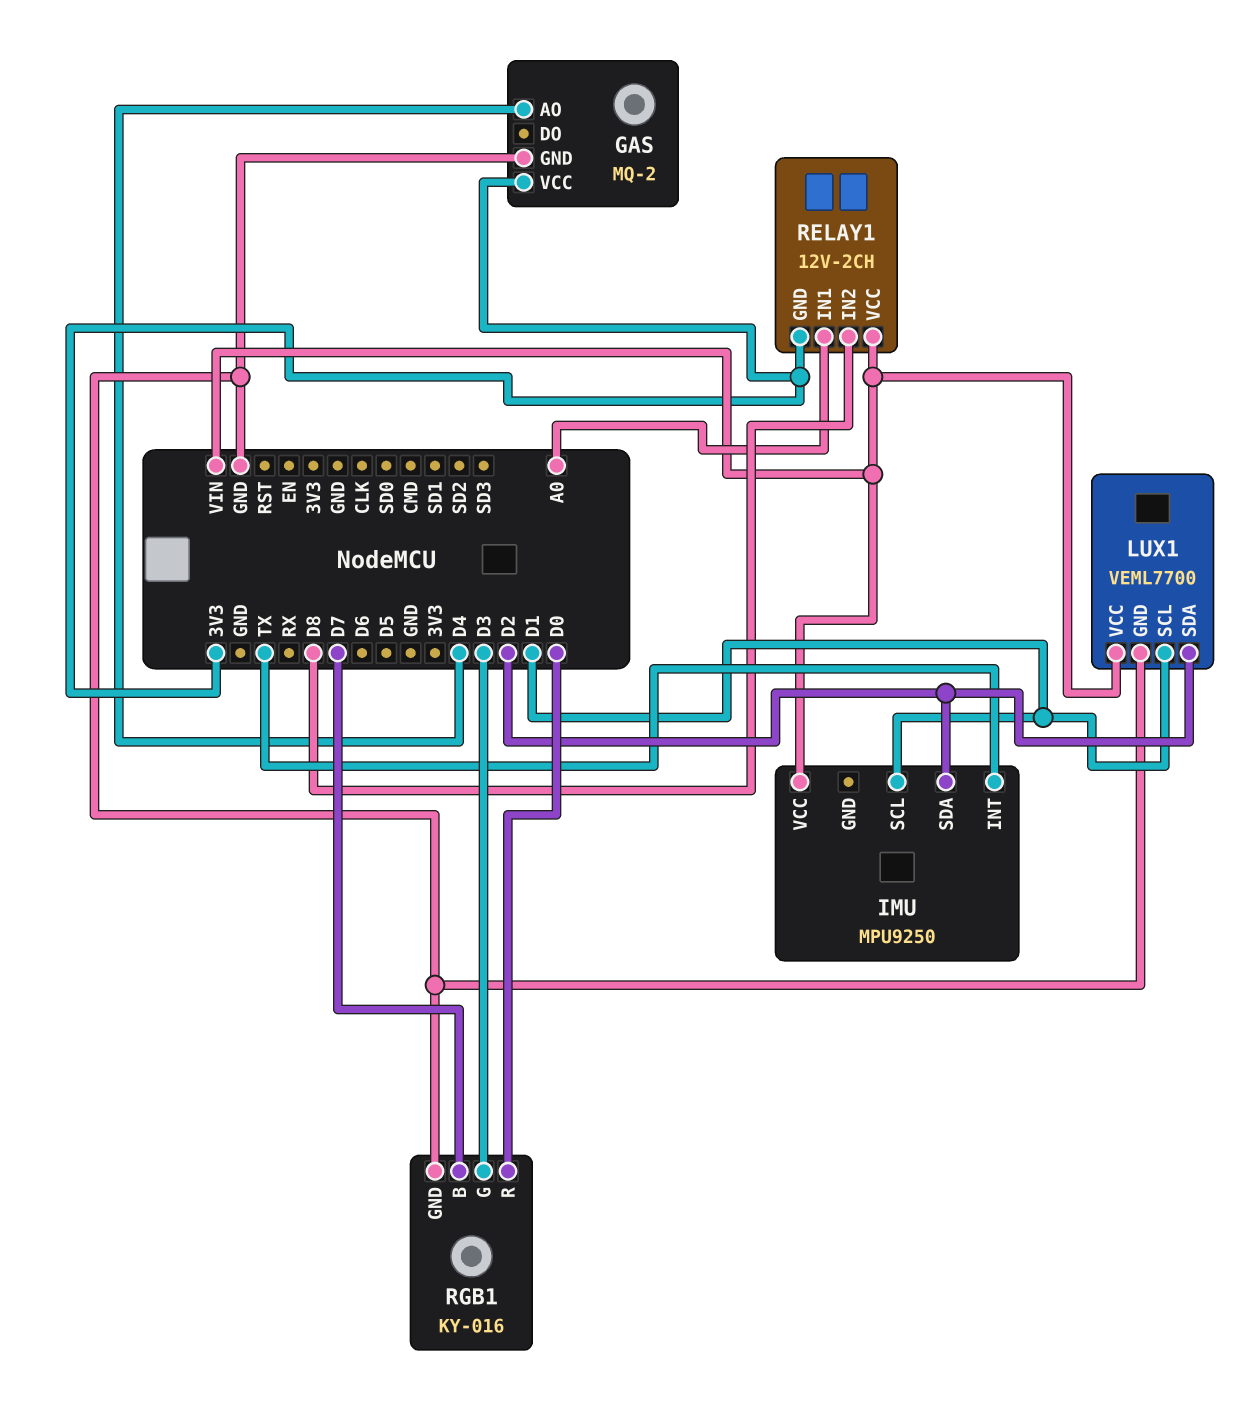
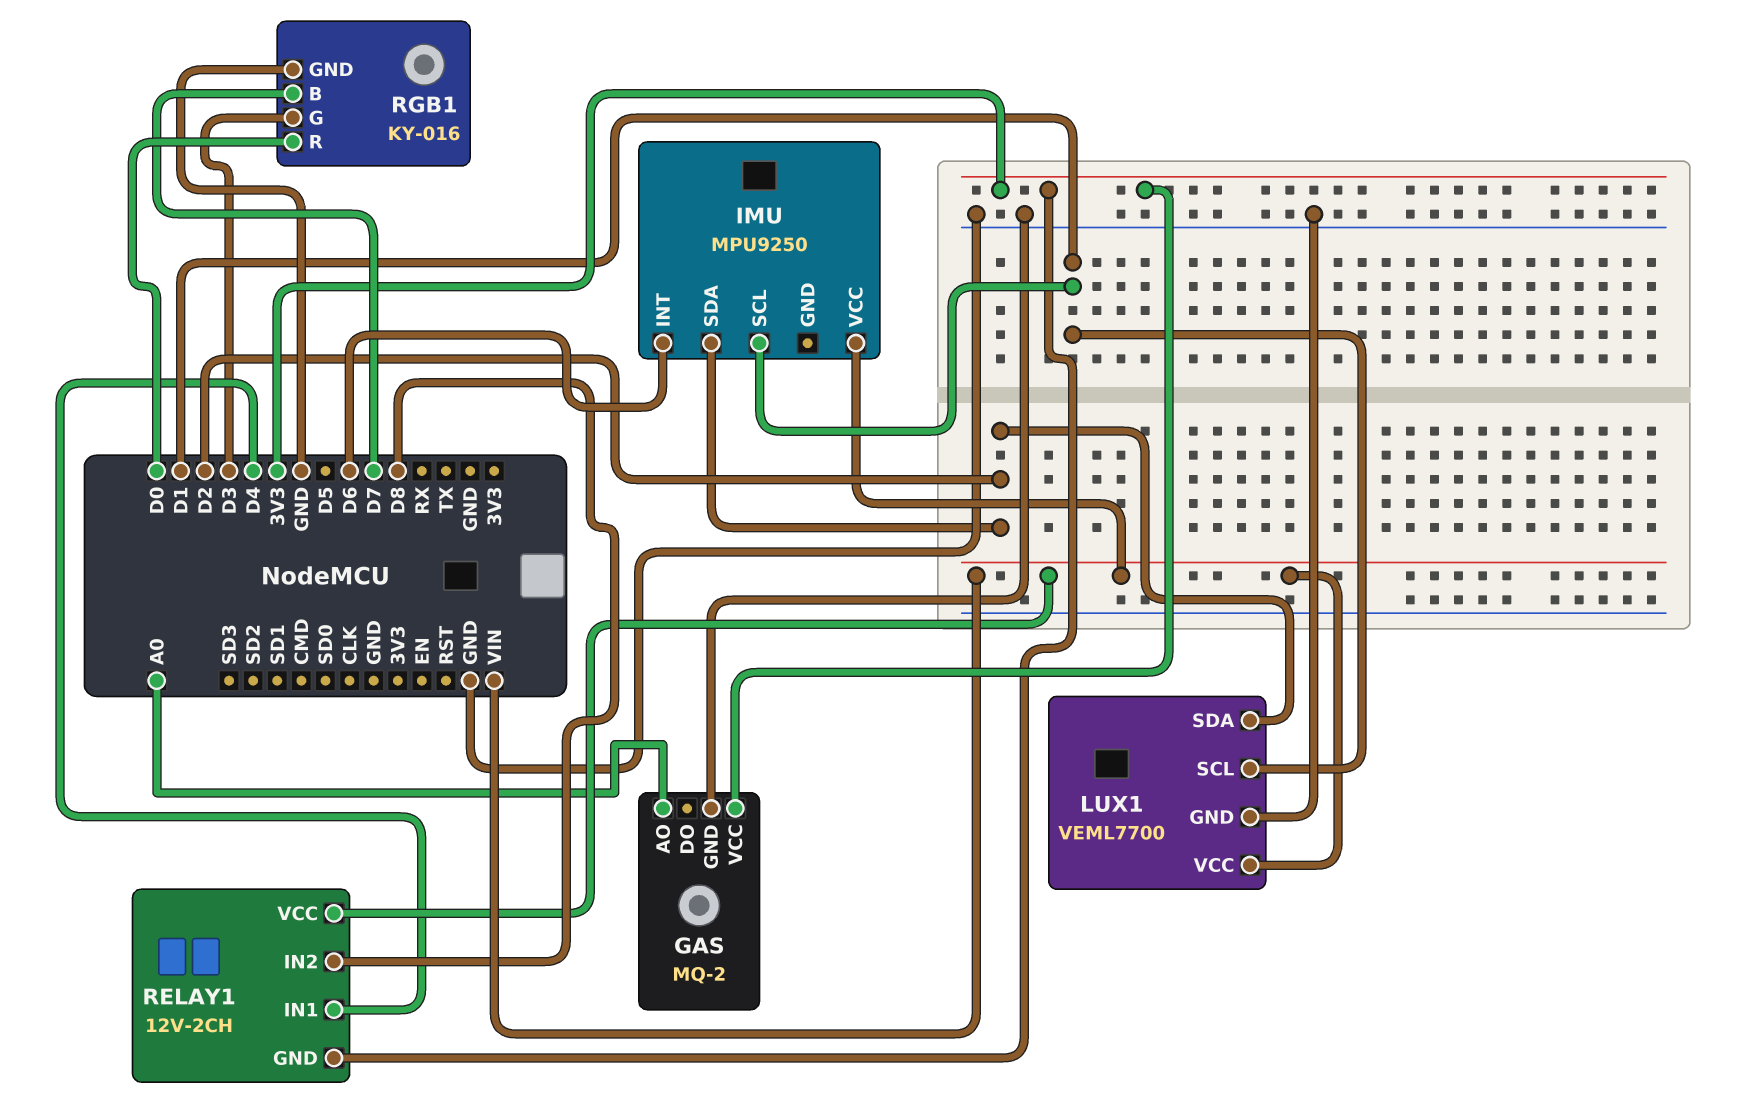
GAS pin AO: D4 -> A0
IMU pin INT: TX -> D6
RELAY1 pin IN1: A0 -> D4

